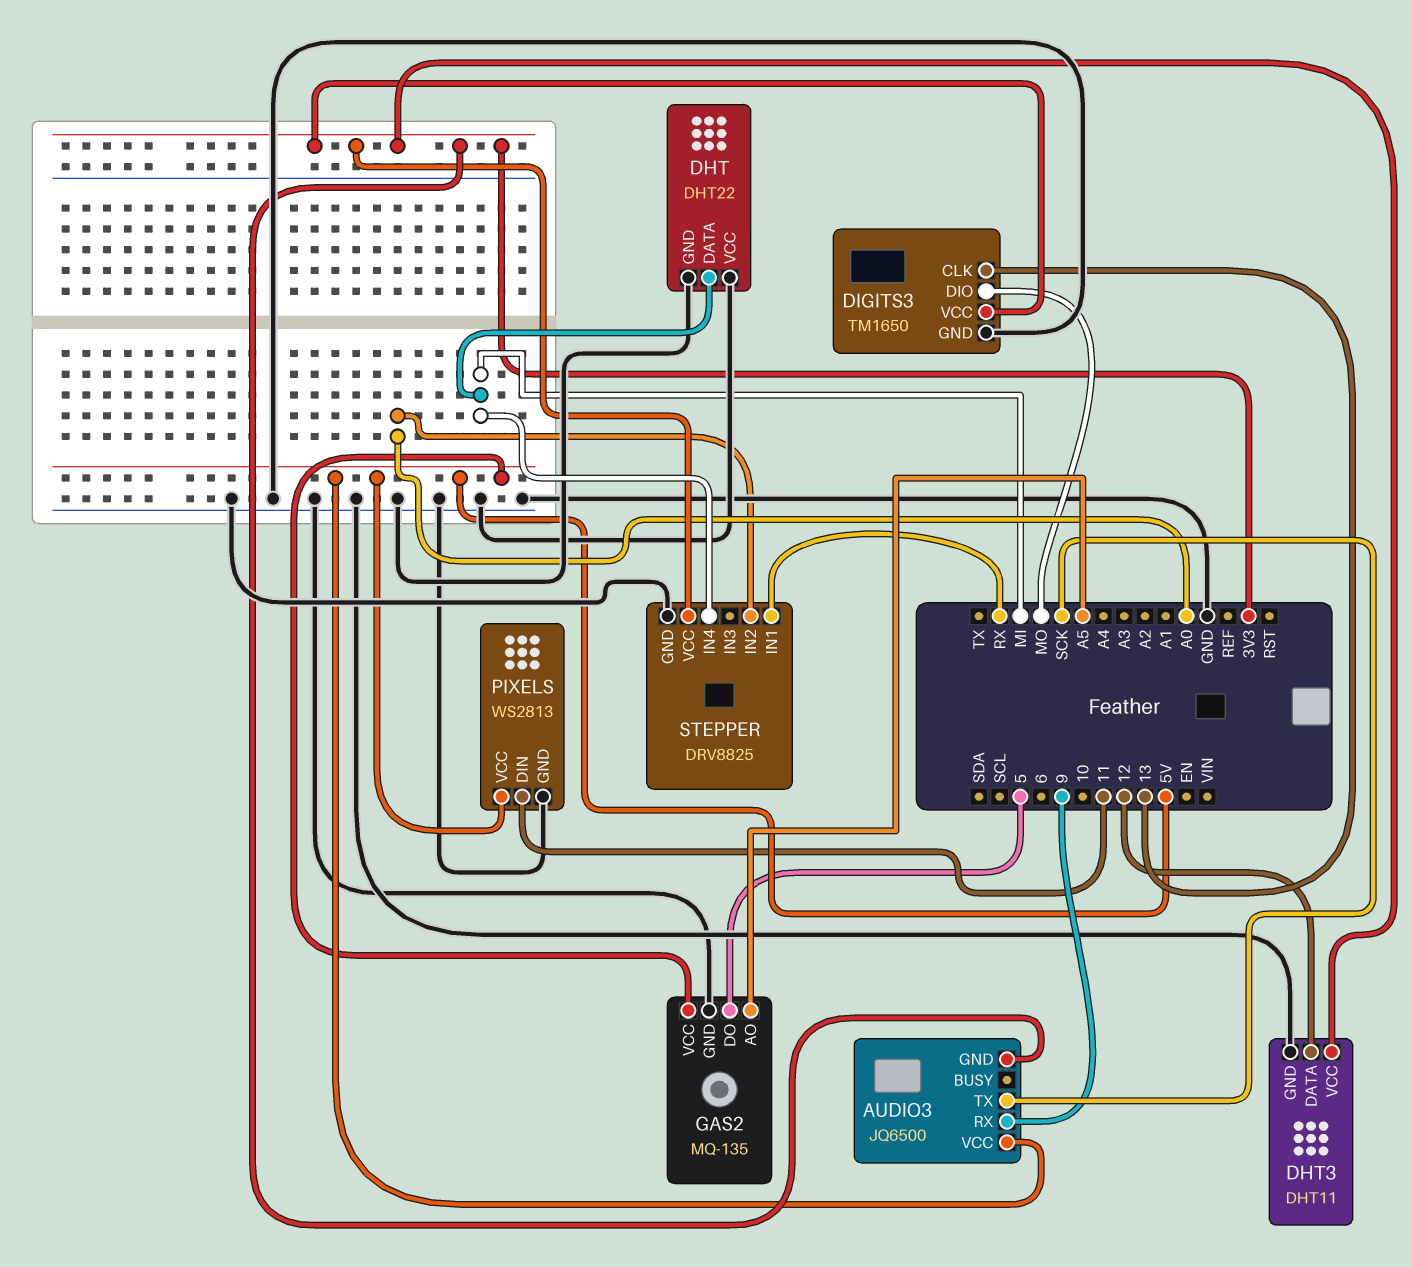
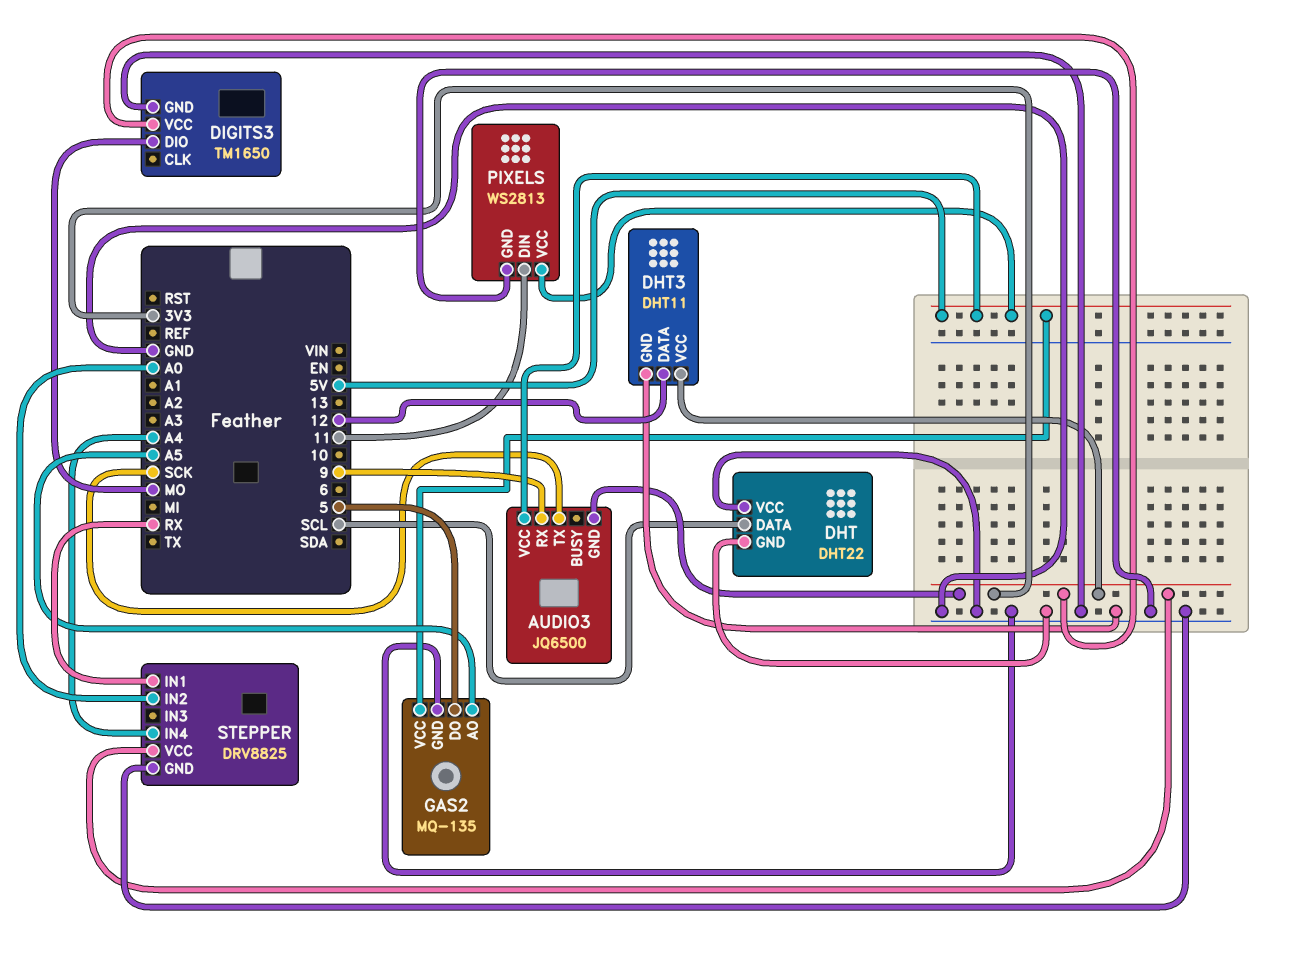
DHT pin DATA: MI -> SCL
DIGITS3 pin CLK: 13 -> none
STEPPER pin IN4: MI -> A4

